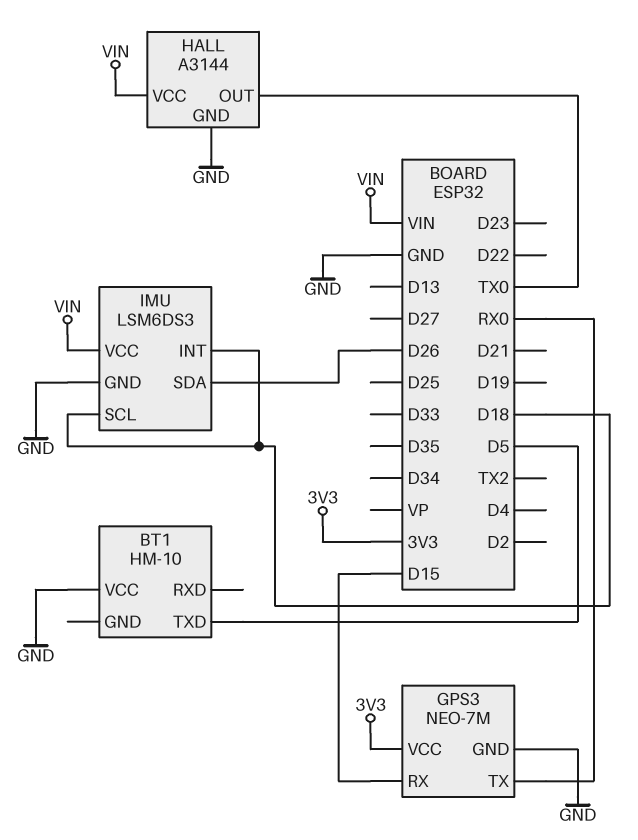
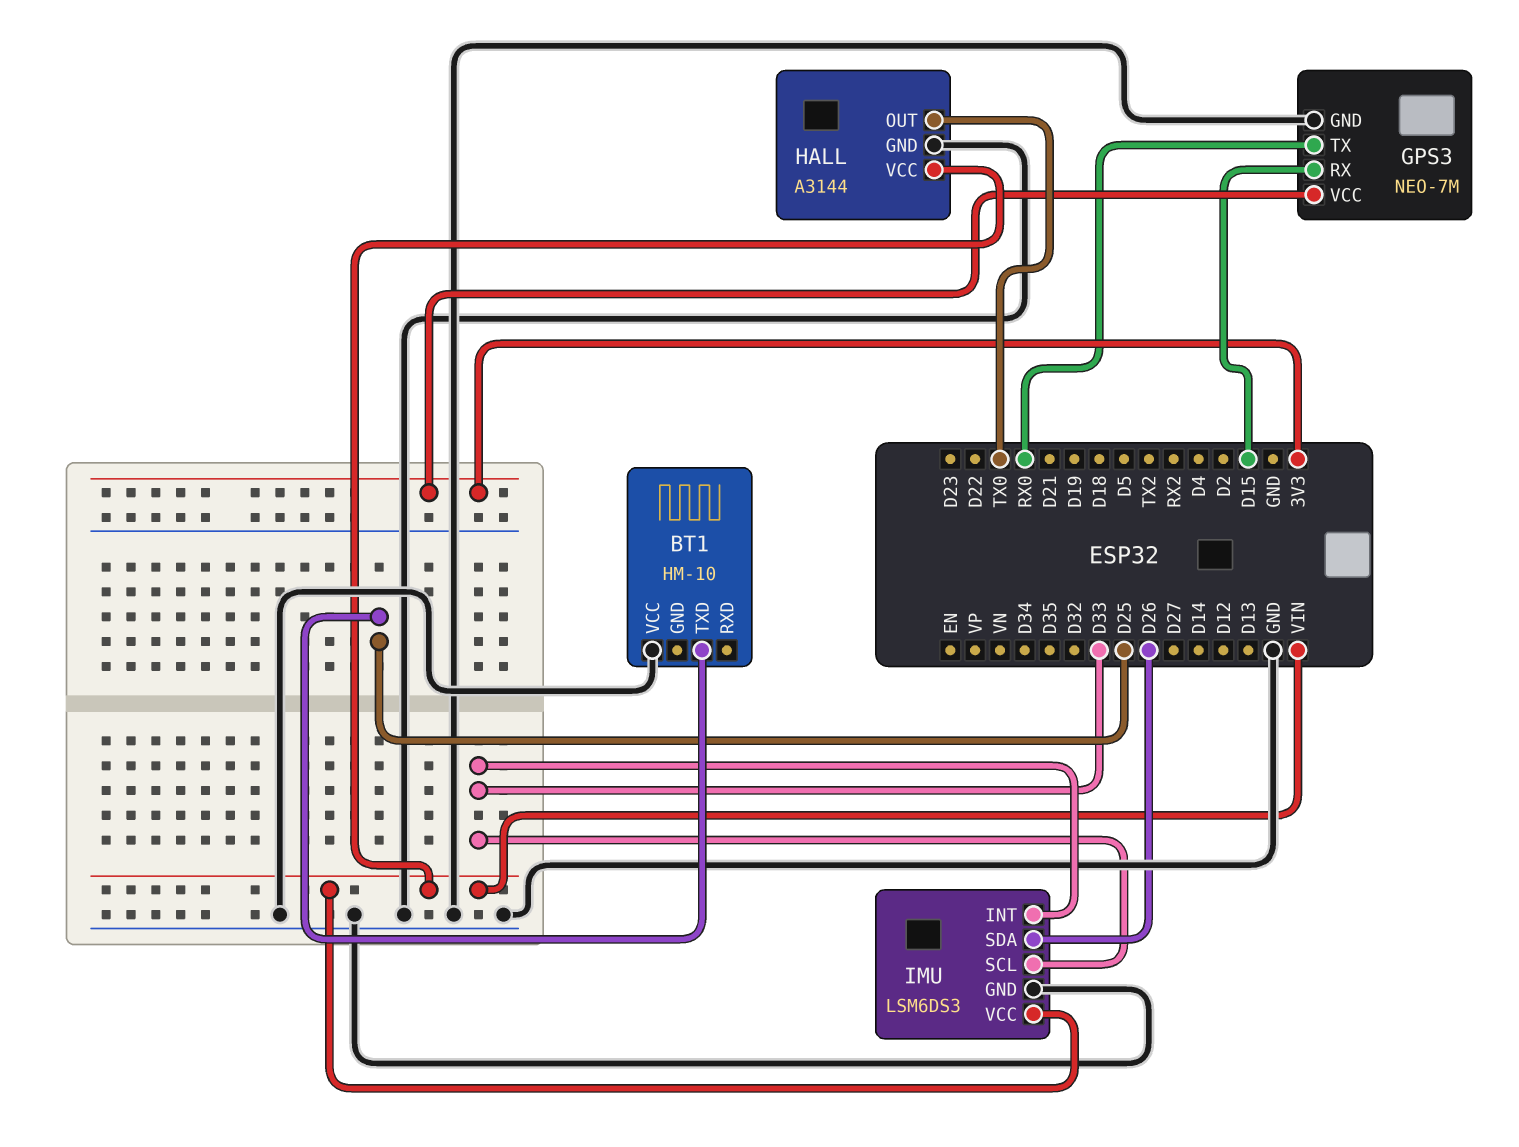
BT1 pin TXD: D5 -> D25
IMU pin INT: D18 -> D33
IMU pin SCL: D18 -> D33

